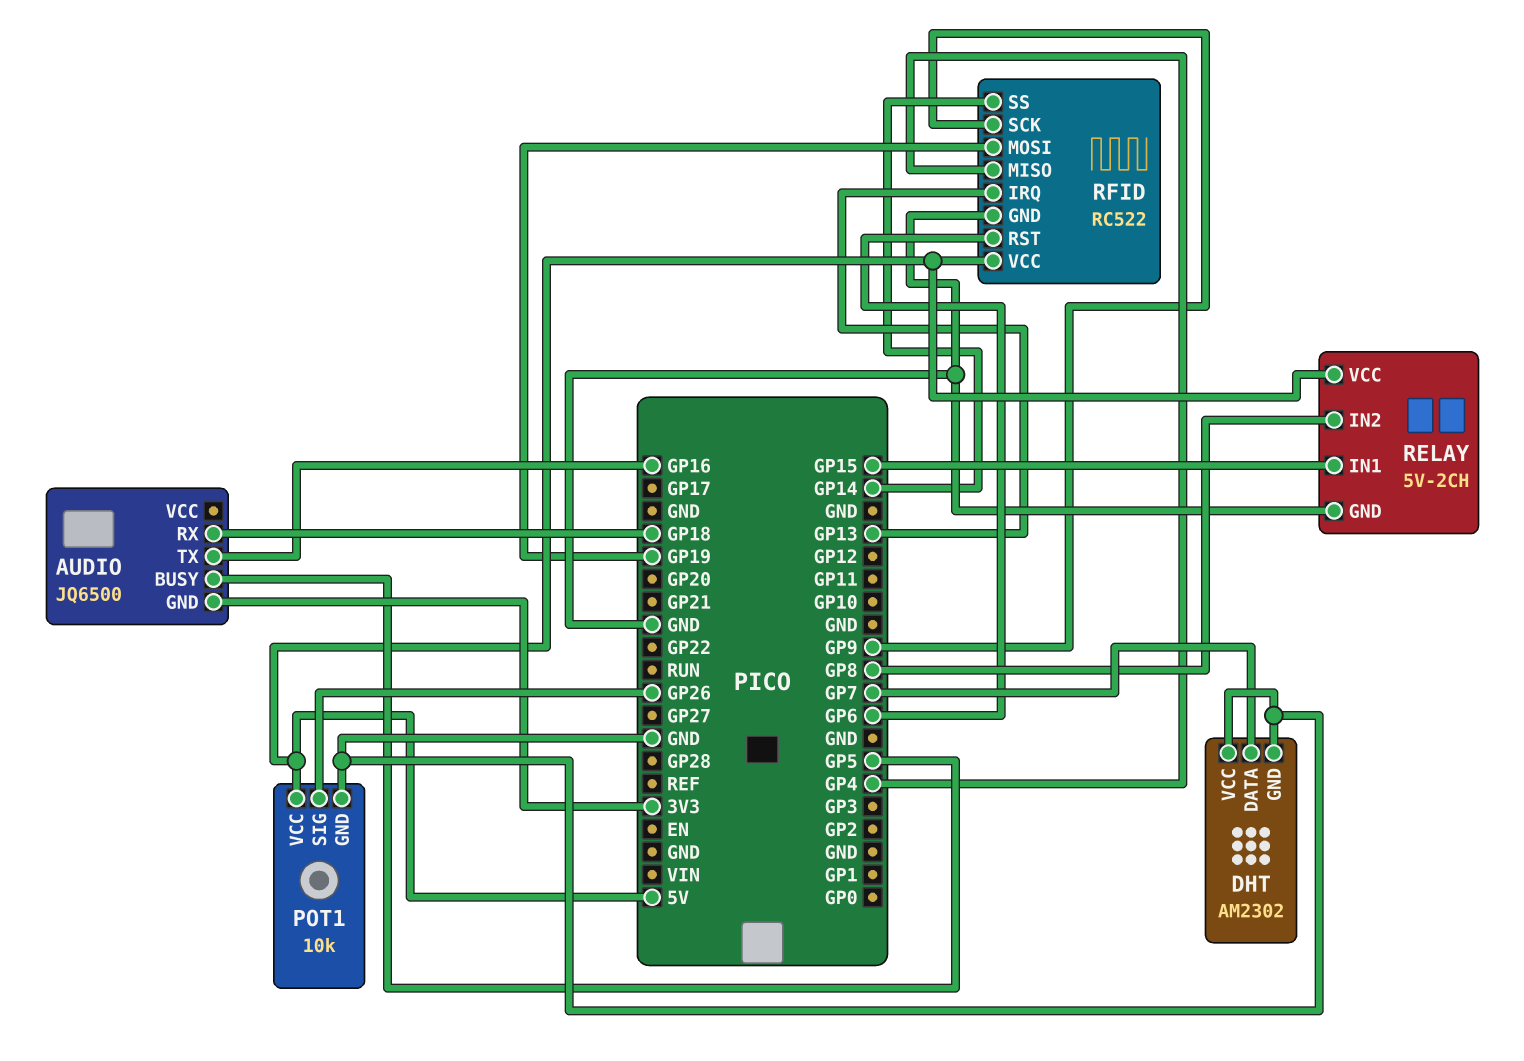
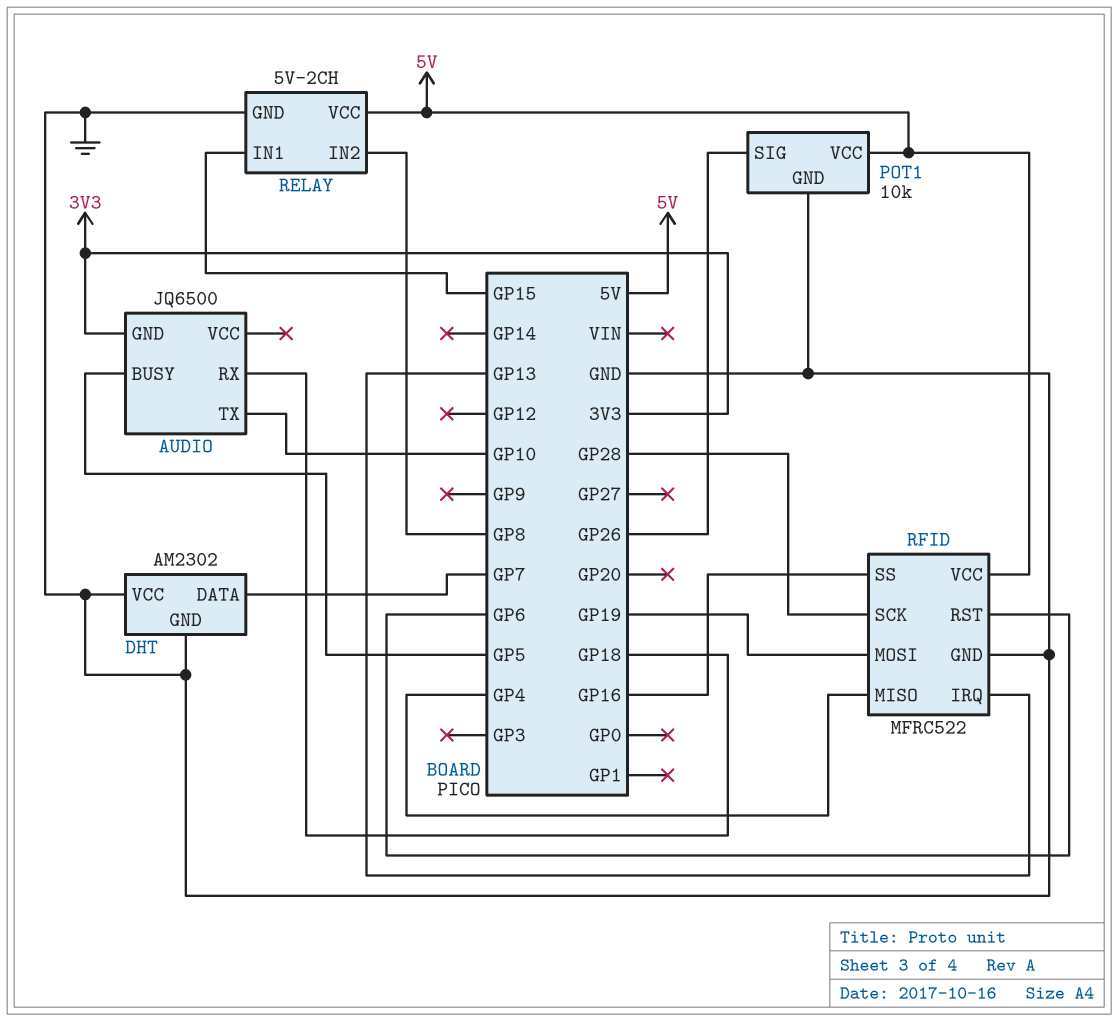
AUDIO pin TX: GP16 -> GP10
RFID: RC522 -> MFRC522
RFID pin SCK: GP9 -> GP28
RFID pin SS: GP14 -> GP16

